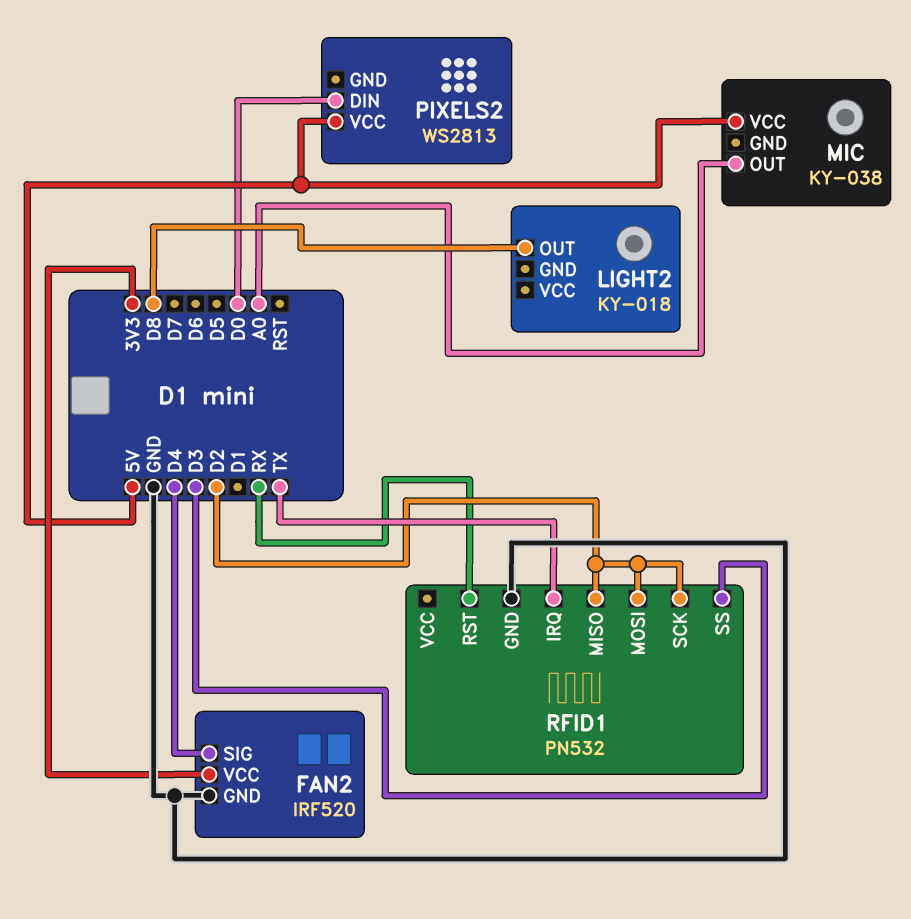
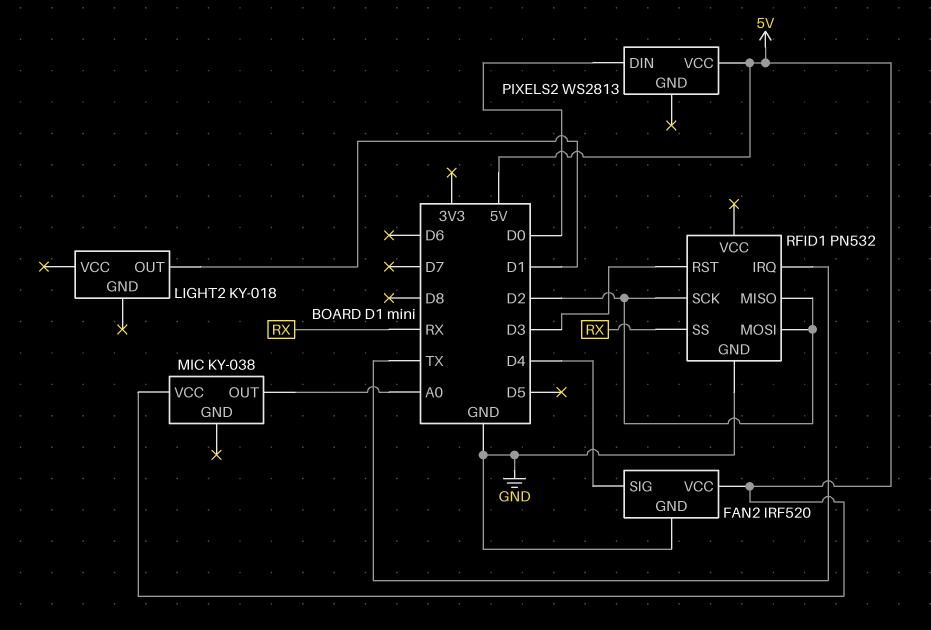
FAN2 pin VCC: 3V3 -> 5V
LIGHT2 pin OUT: D8 -> D1
RFID1 pin RST: RX -> D3
RFID1 pin SS: D3 -> RX

